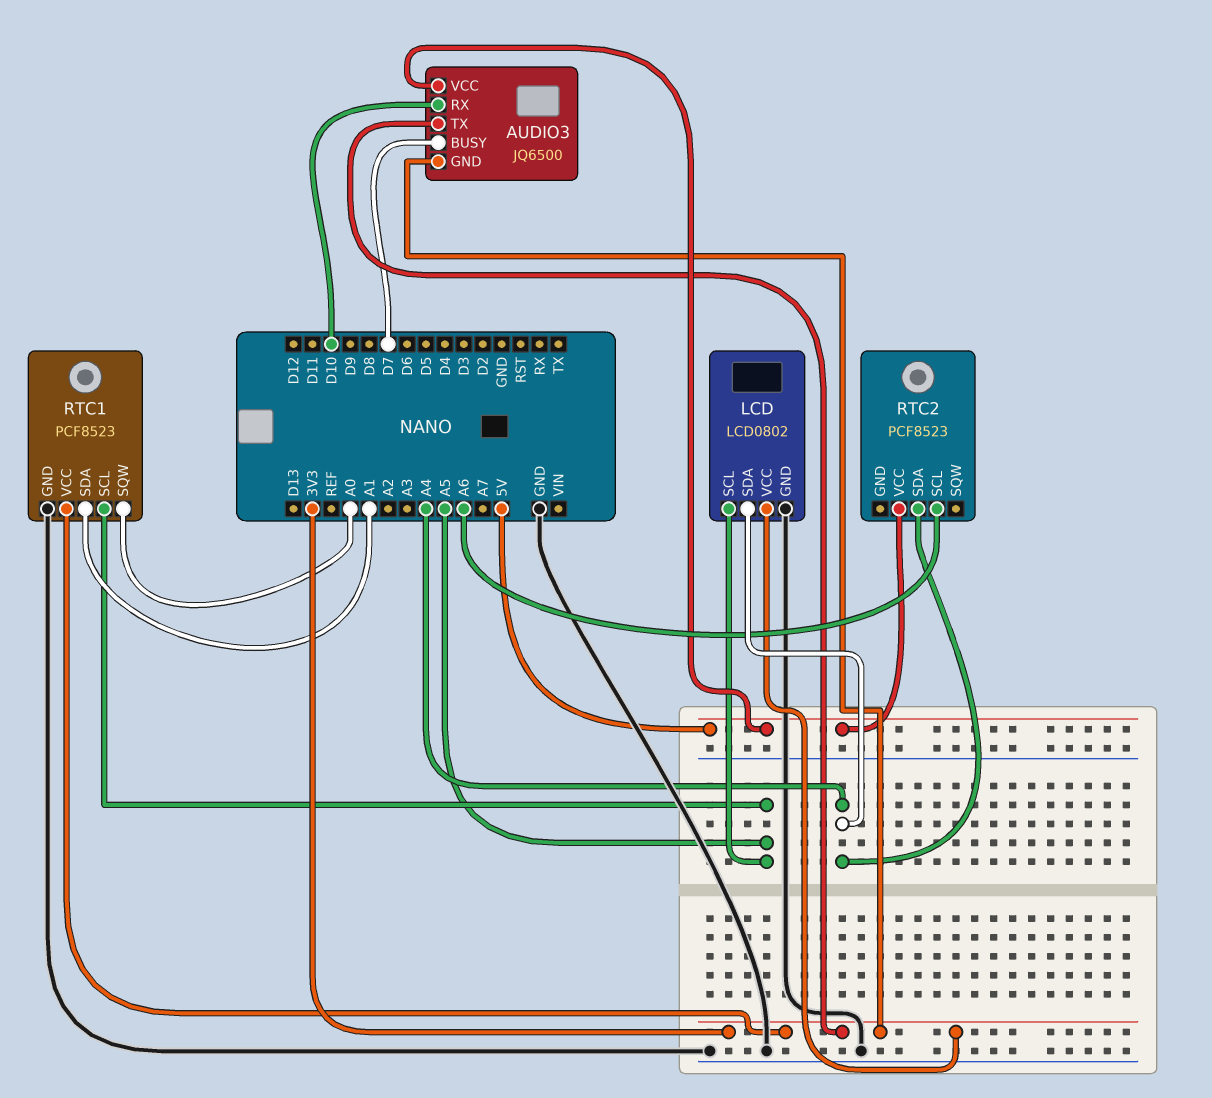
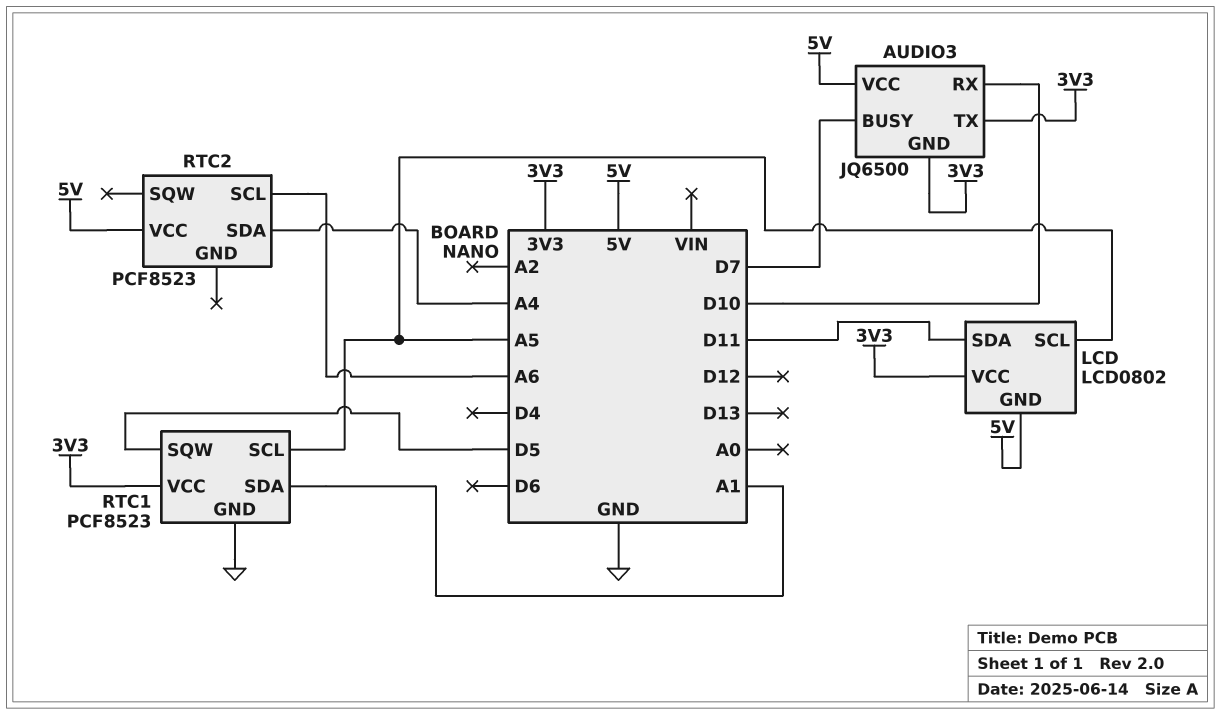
LCD pin GND: GND -> 5V
LCD pin SDA: A4 -> D11
RTC1 pin SQW: A0 -> D5

